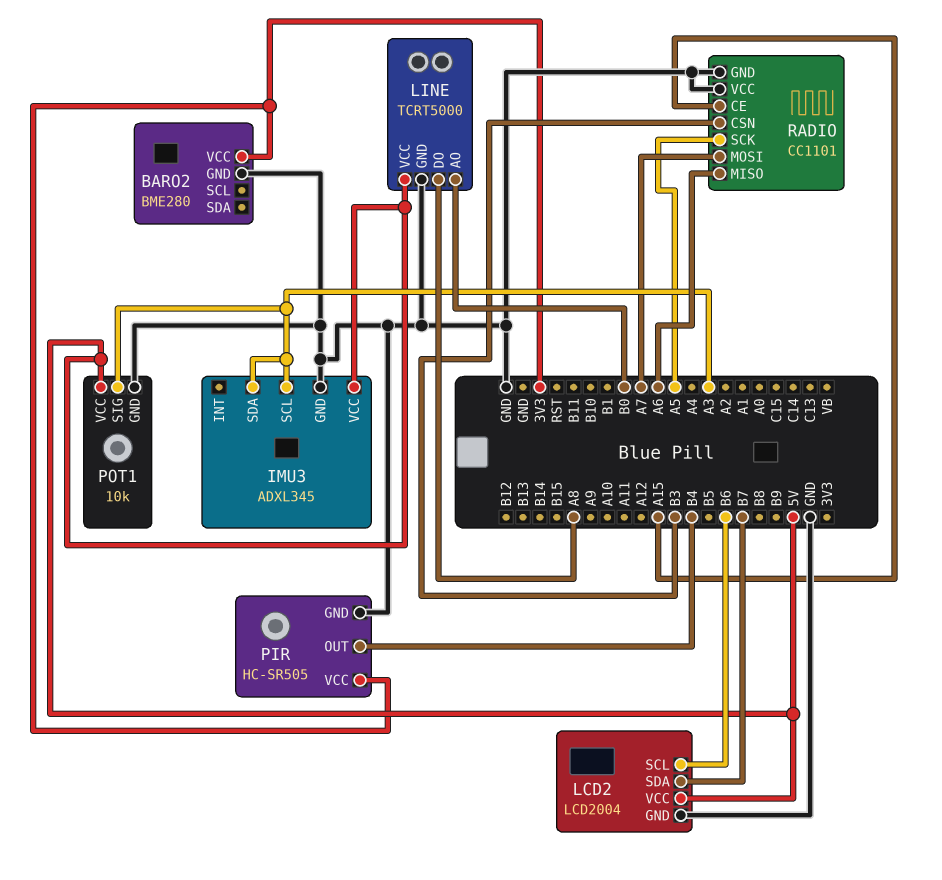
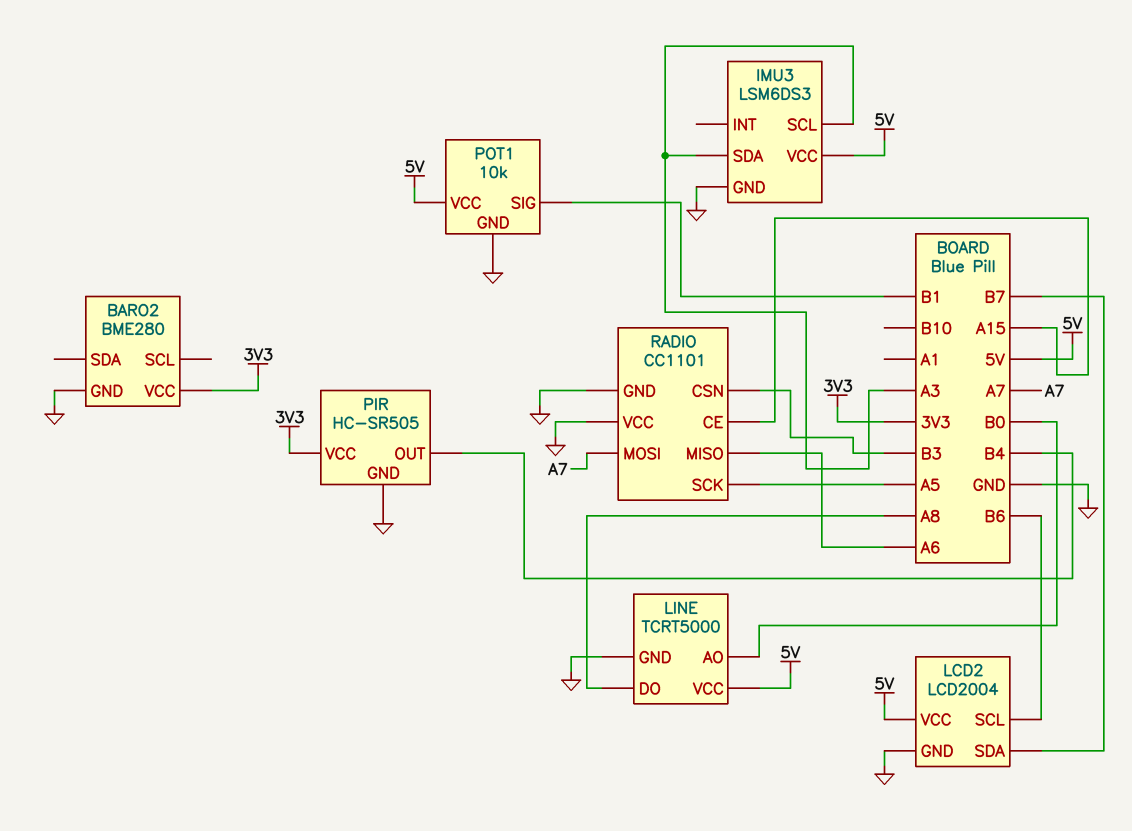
IMU3: ADXL345 -> LSM6DS3
POT1 pin SIG: A3 -> B1

